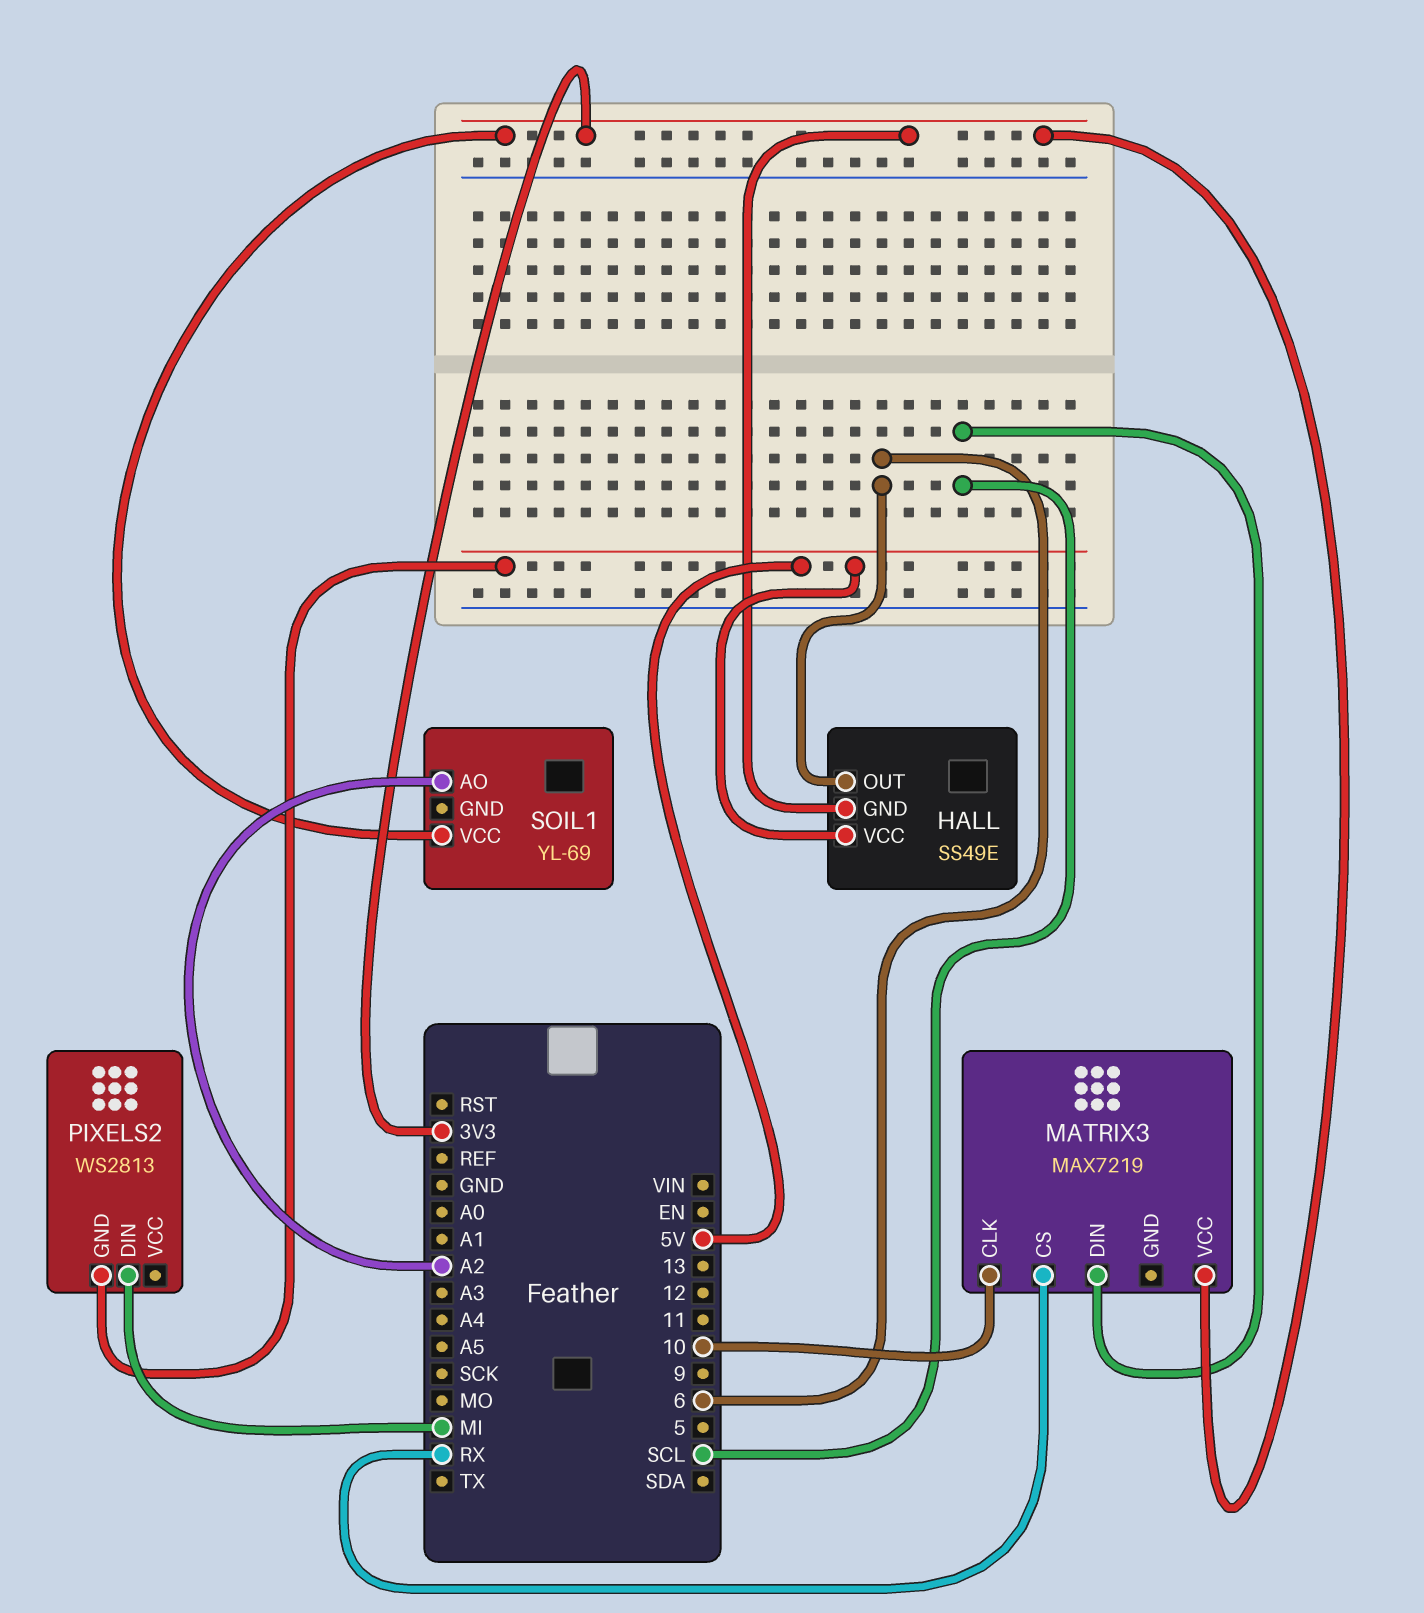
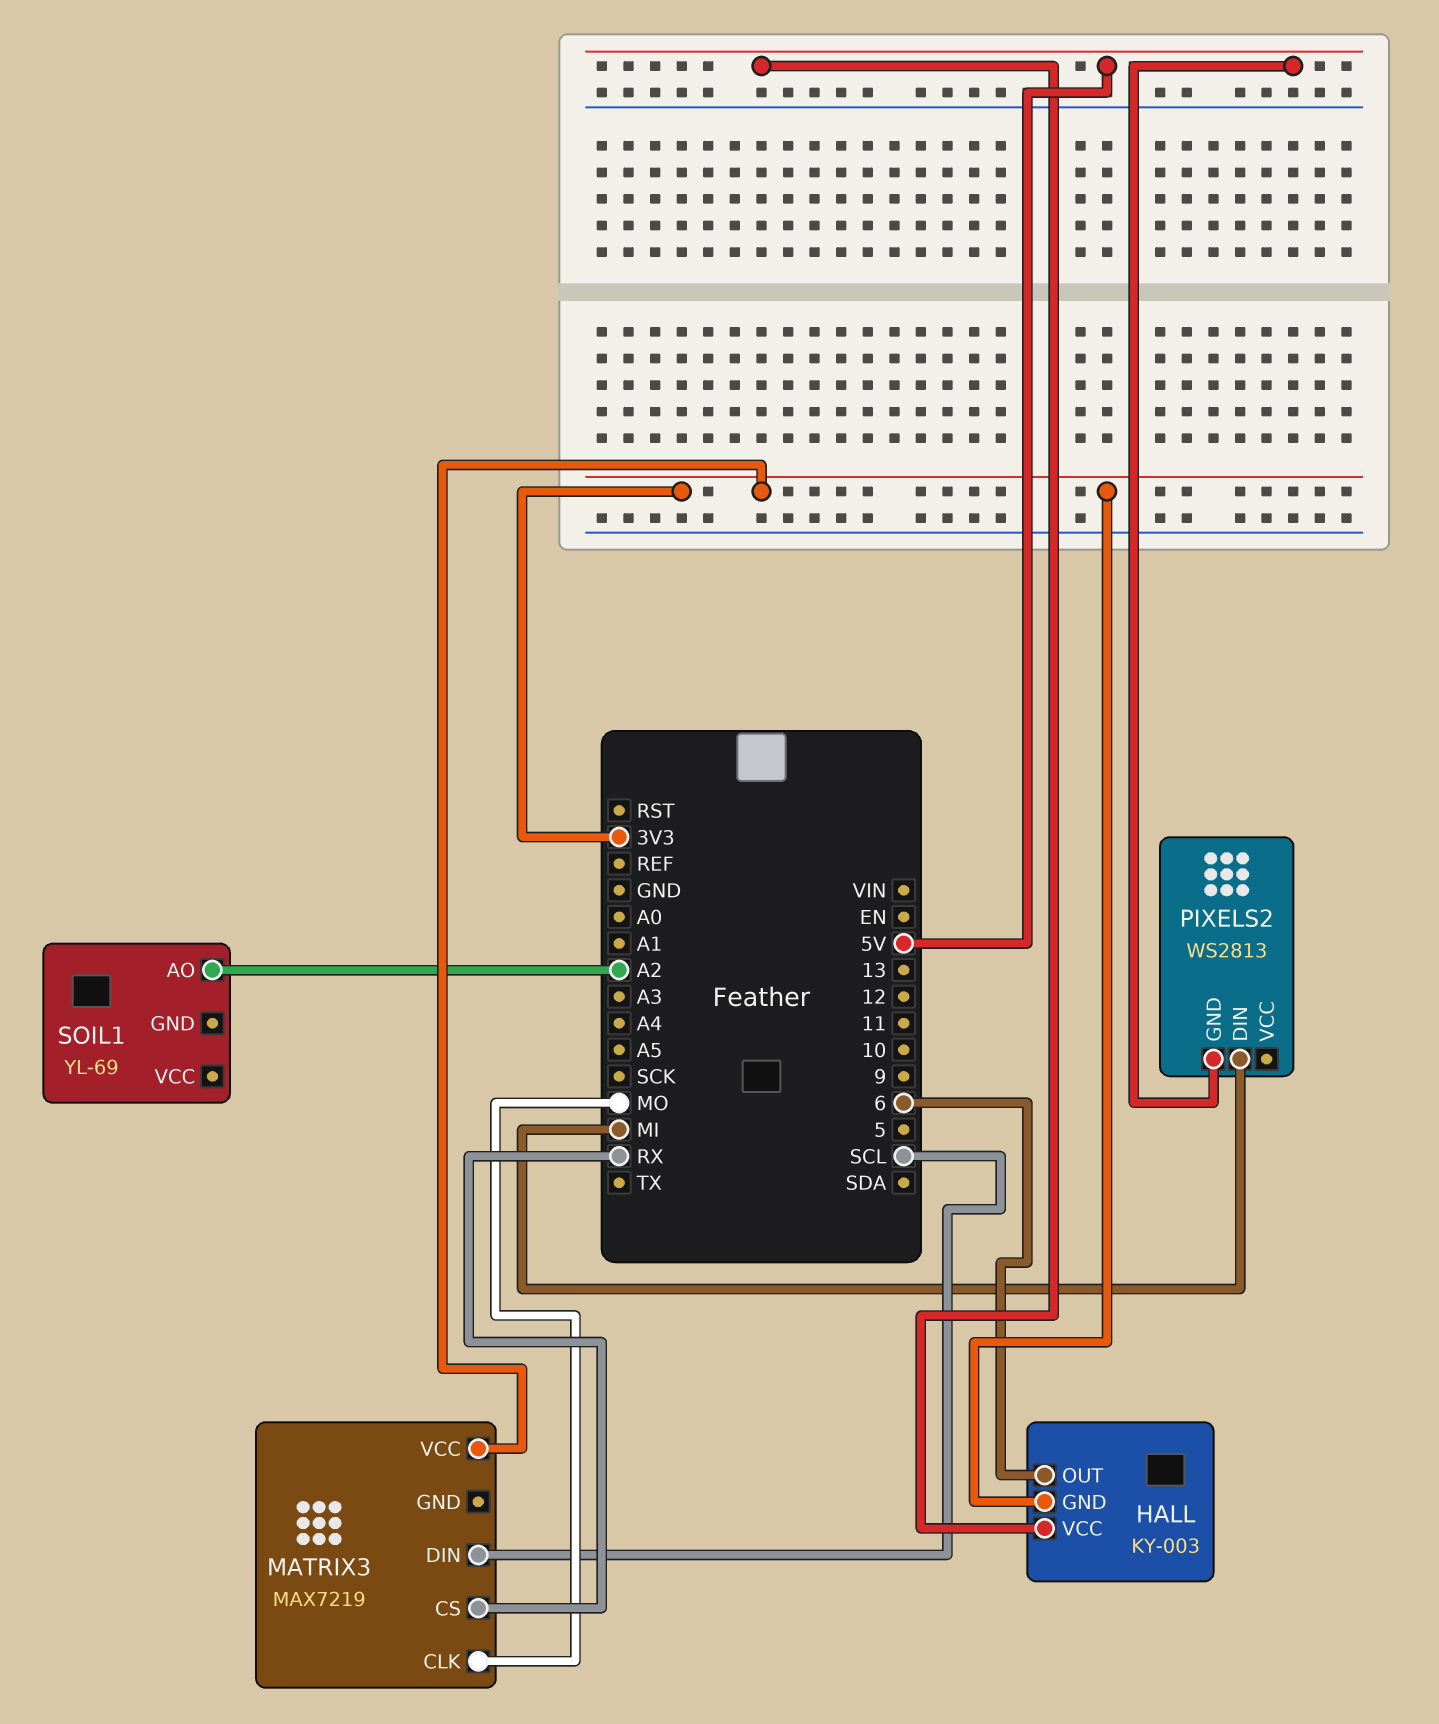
HALL: SS49E -> KY-003
MATRIX3 pin CLK: 10 -> MO
SOIL1 pin VCC: 3V3 -> none

